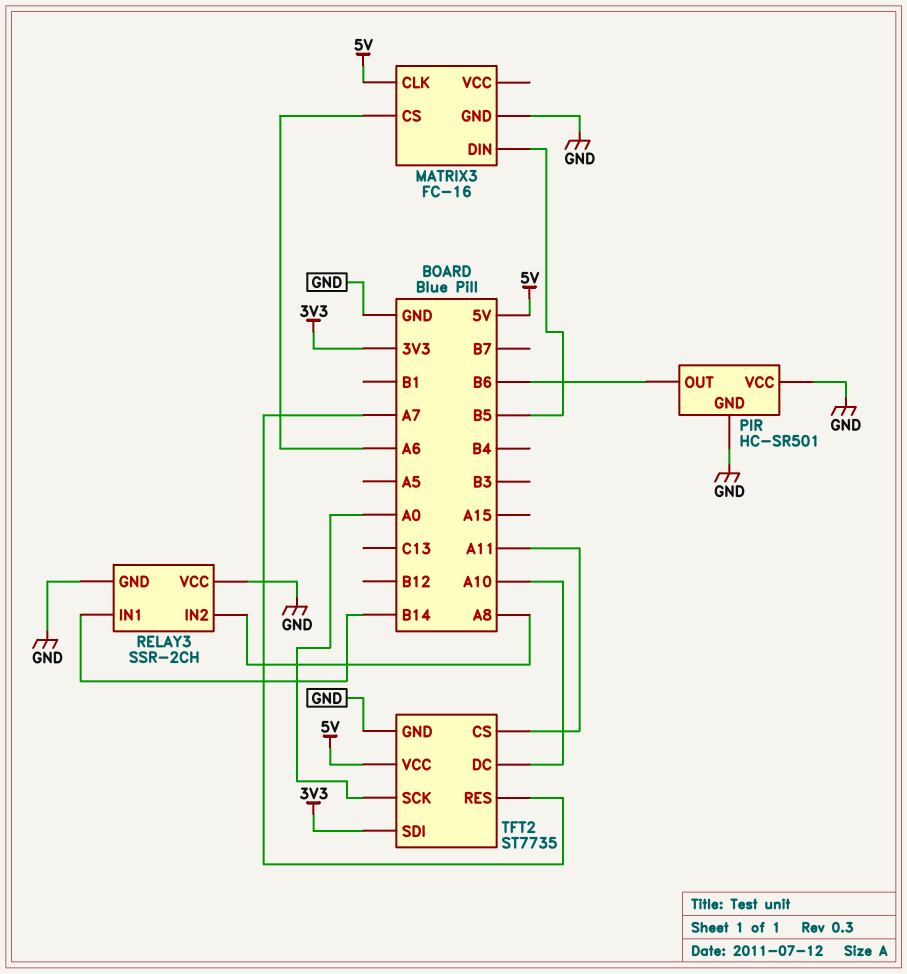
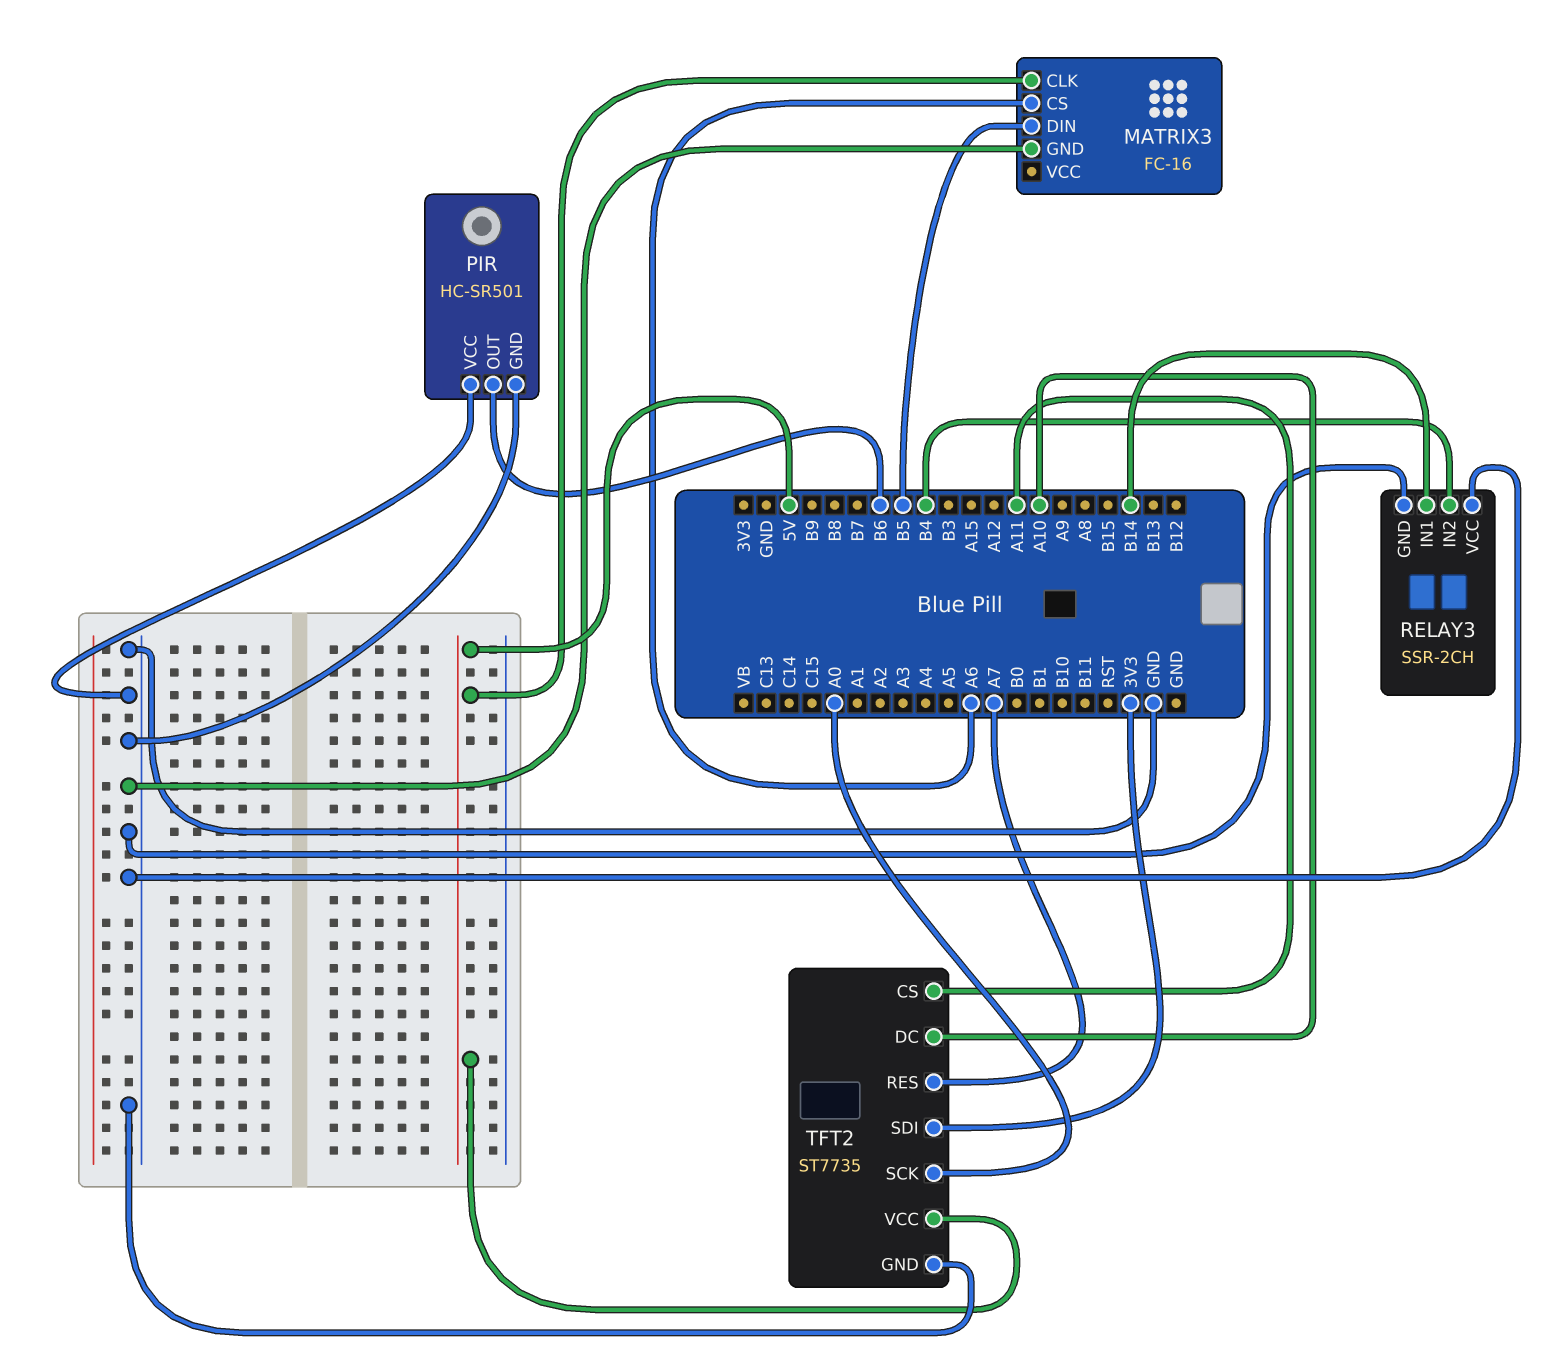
RELAY3 pin IN2: A8 -> B4

